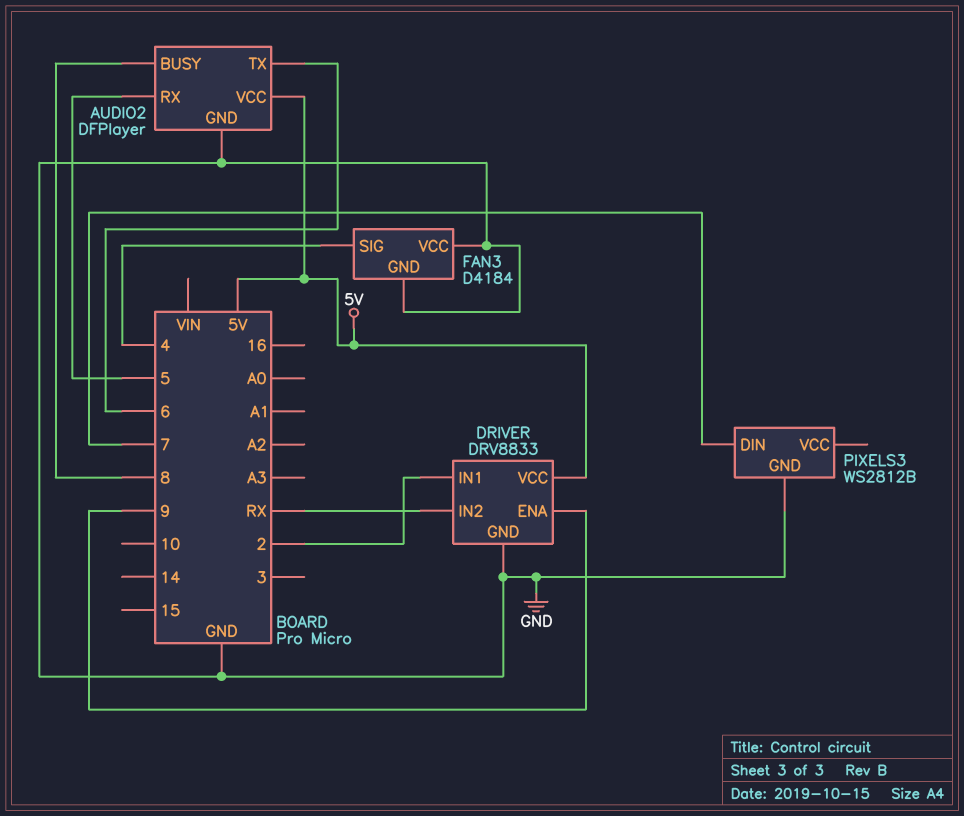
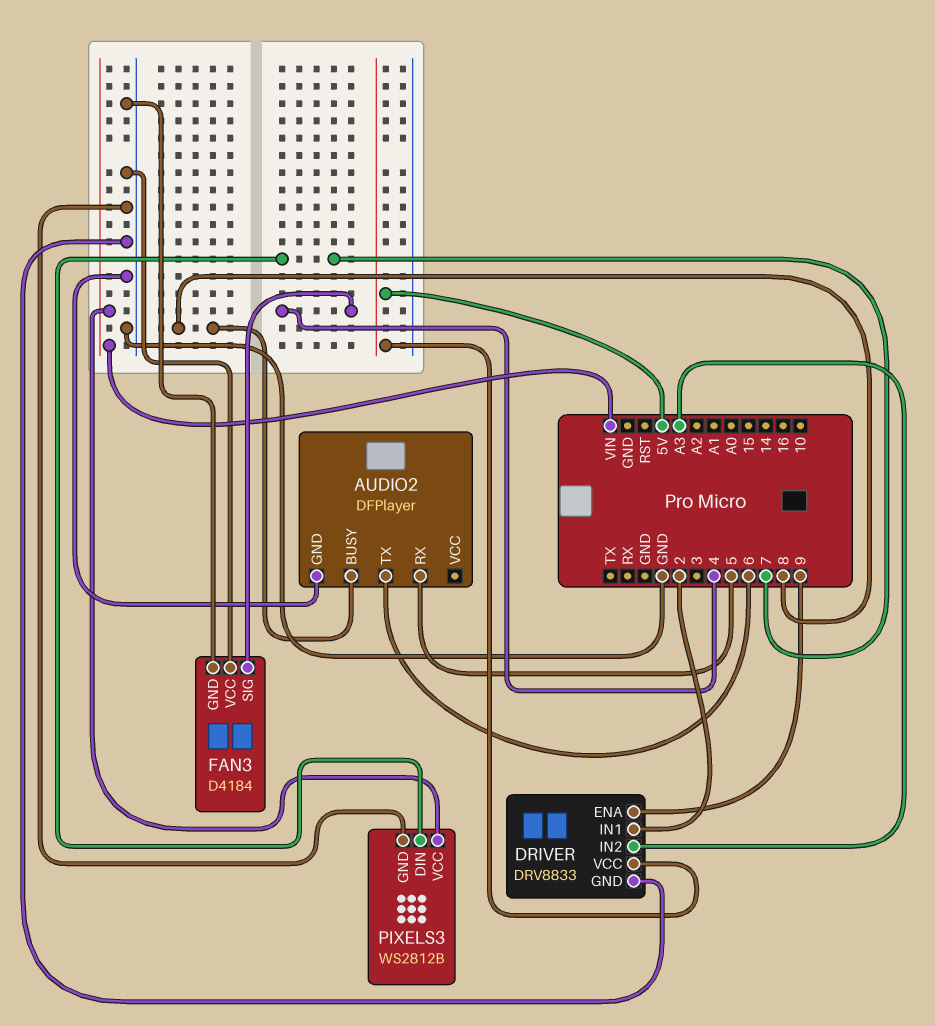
AUDIO2 pin VCC: 5V -> none
DRIVER pin IN2: RX -> A3
PIXELS3 pin VCC: none -> VIN

